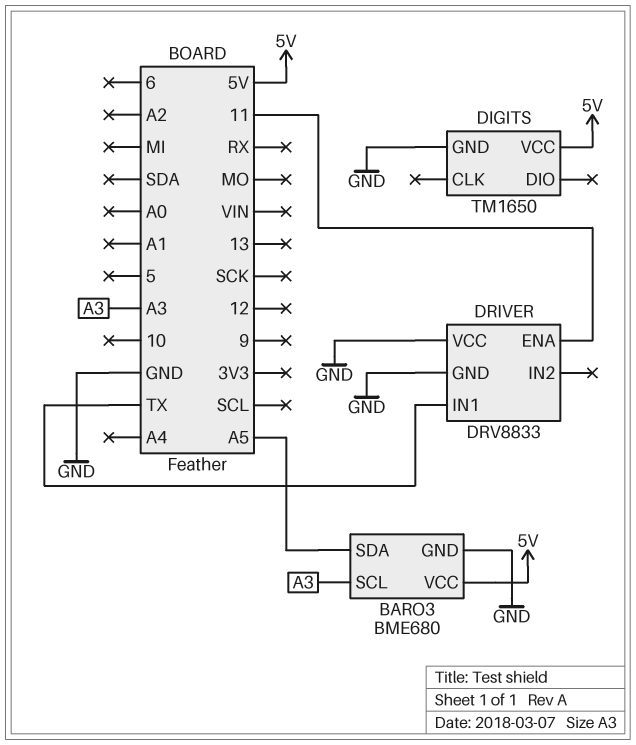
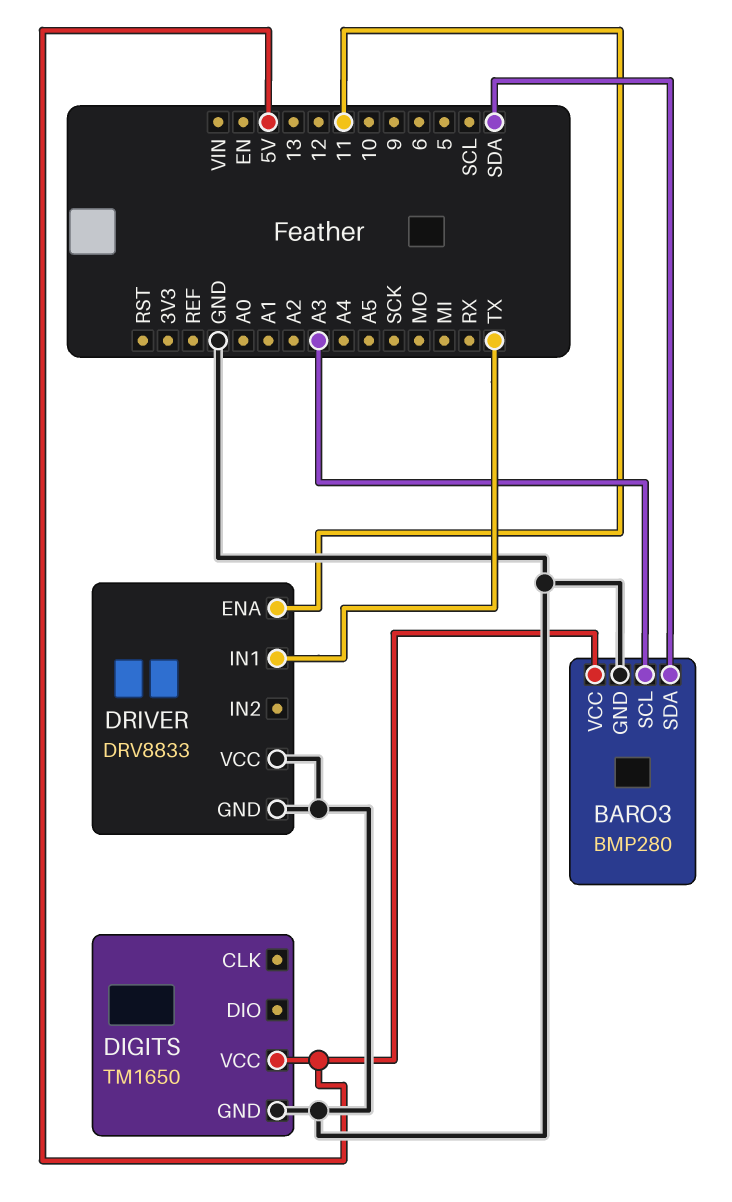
BARO3: BME680 -> BMP280
BARO3 pin SDA: A5 -> SDA

